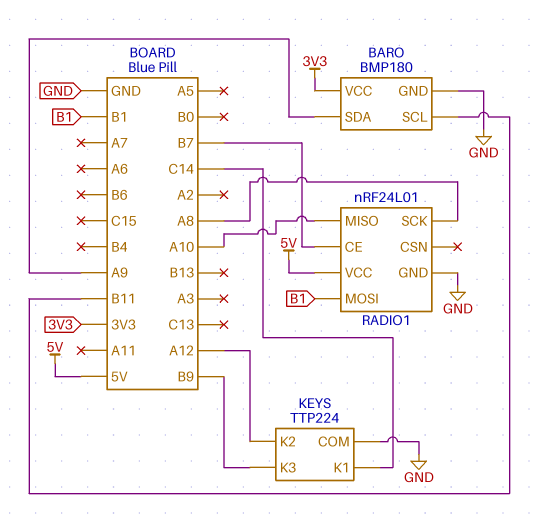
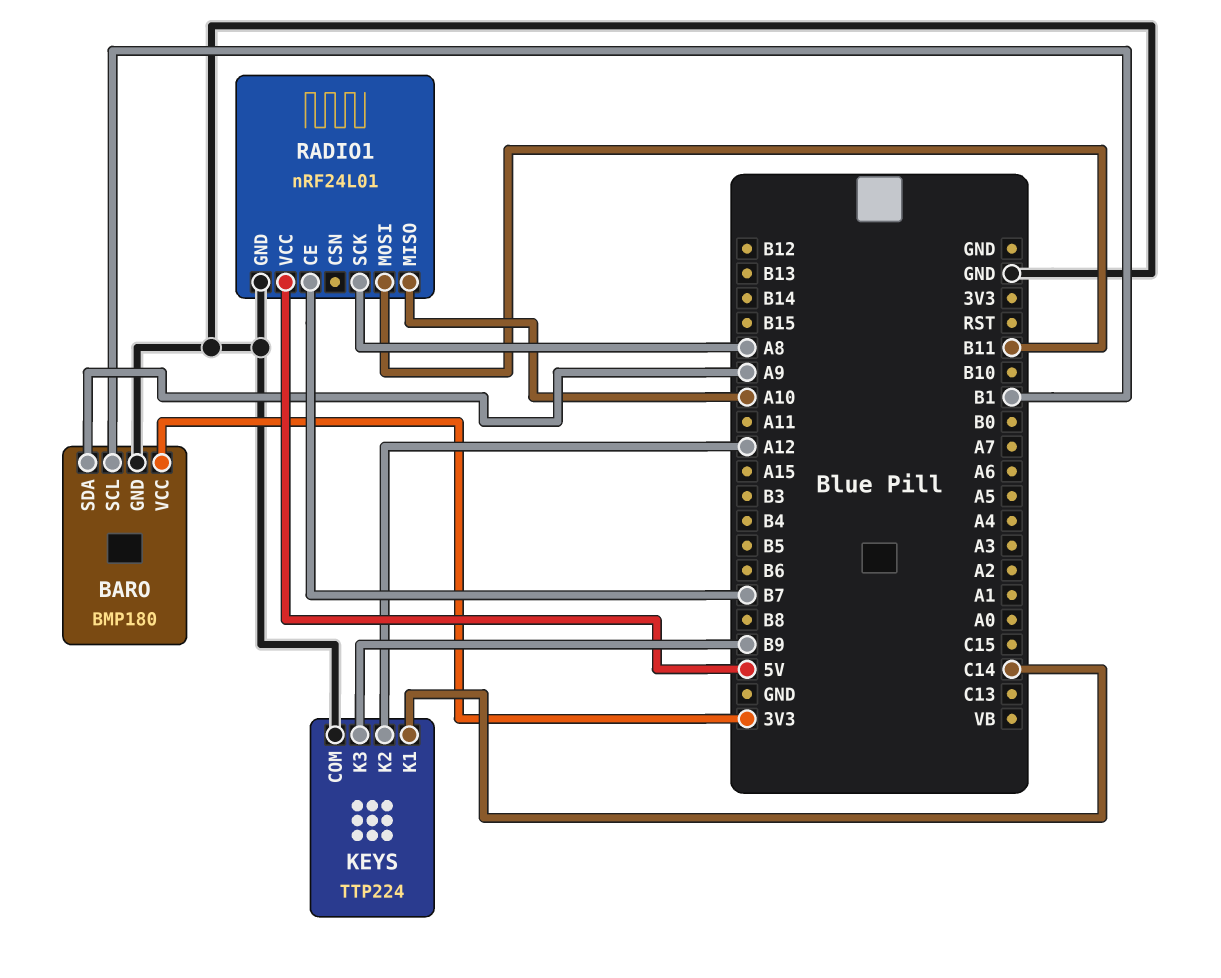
BARO pin SCL: B11 -> B1
RADIO1 pin MOSI: B1 -> B11

